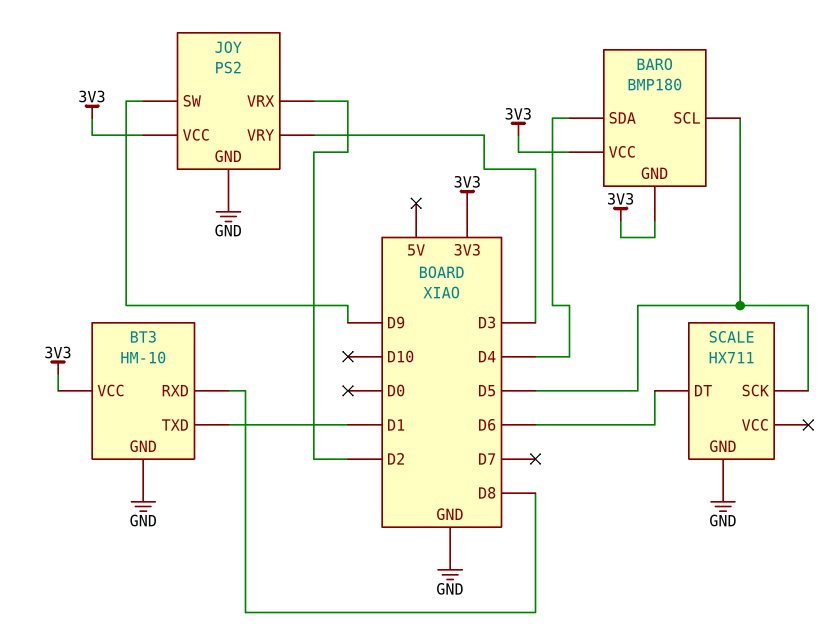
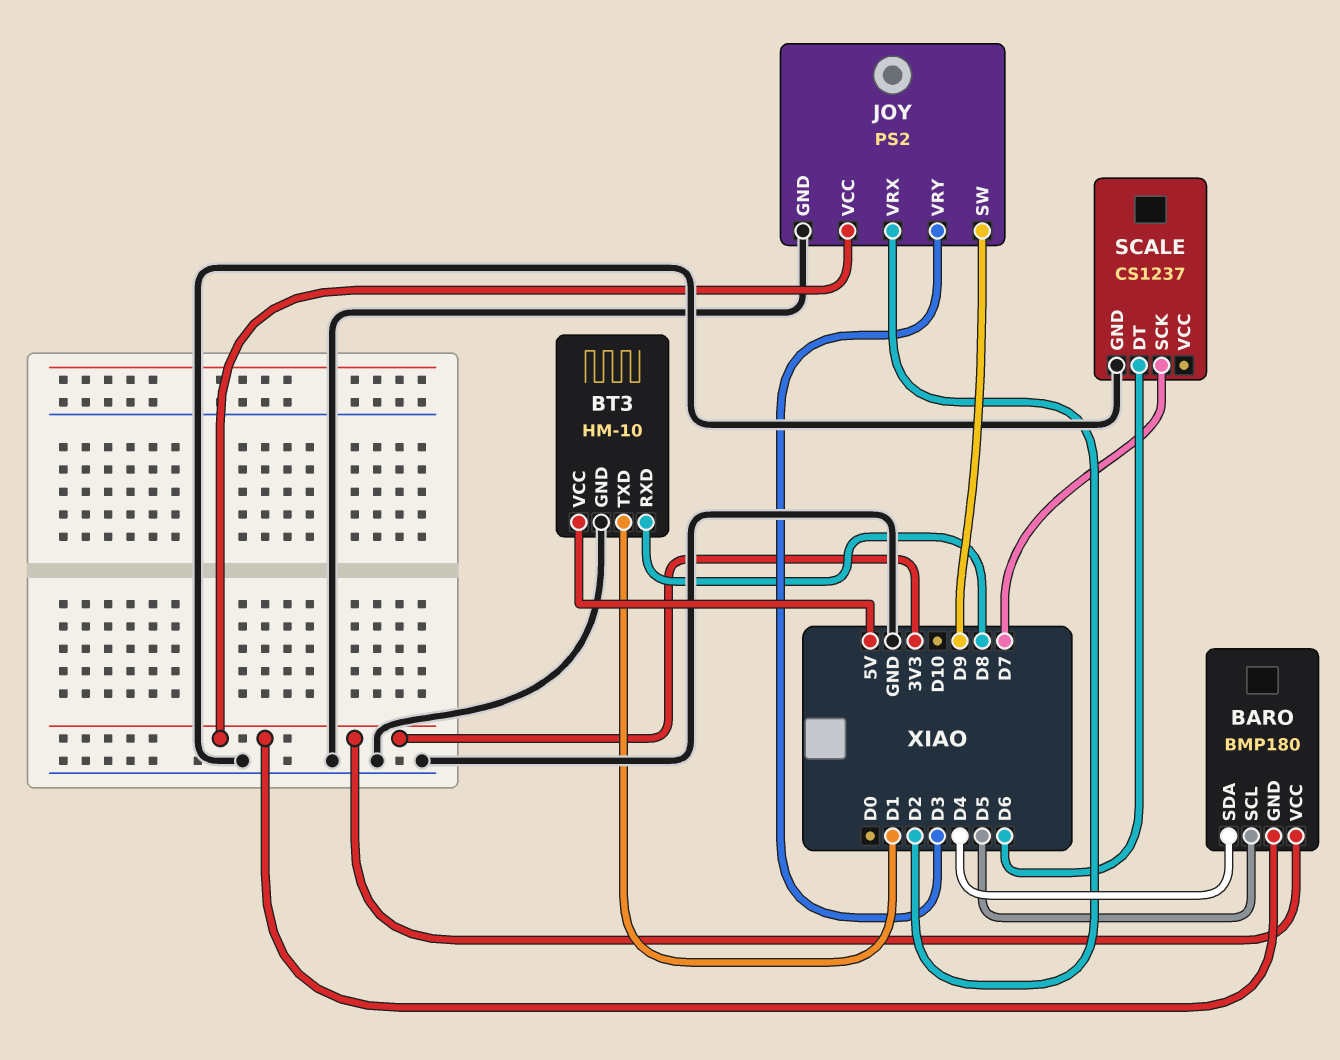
BT3 pin VCC: 3V3 -> 5V
SCALE: HX711 -> CS1237
SCALE pin SCK: D5 -> D7

